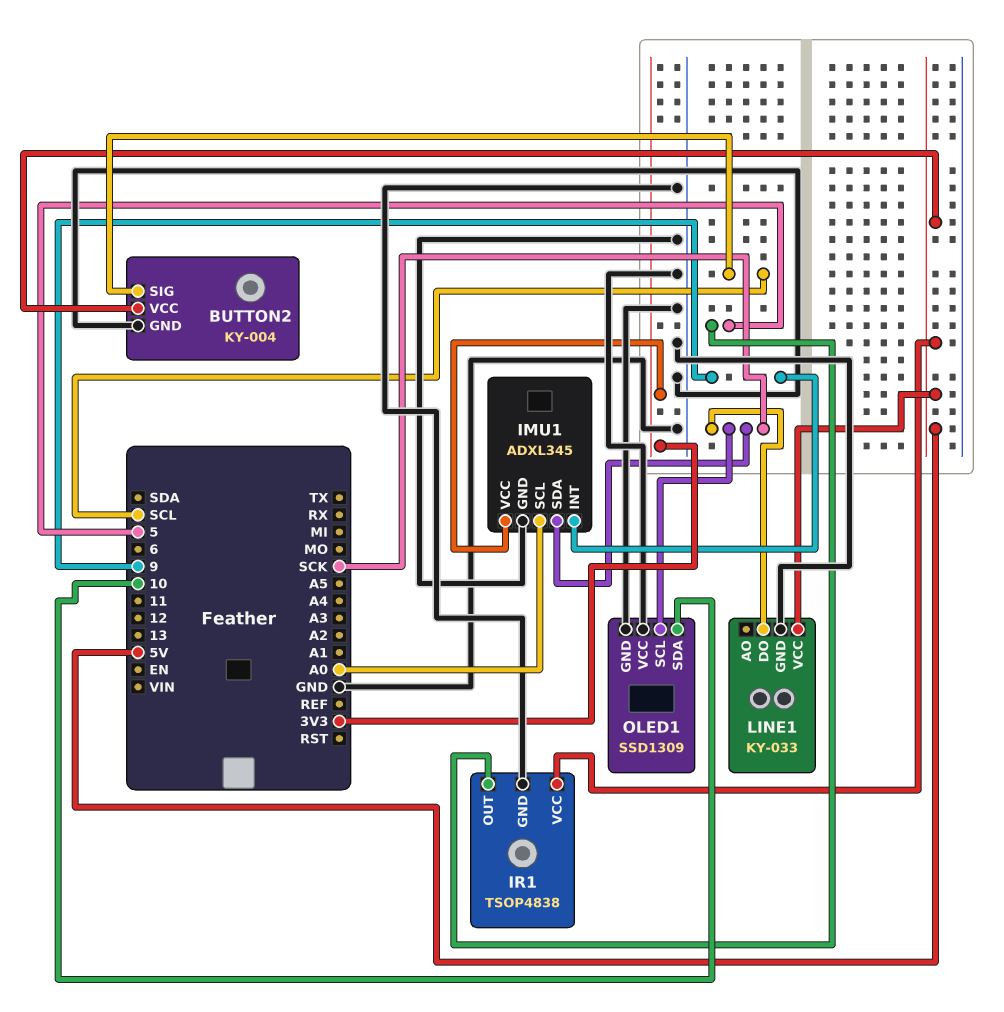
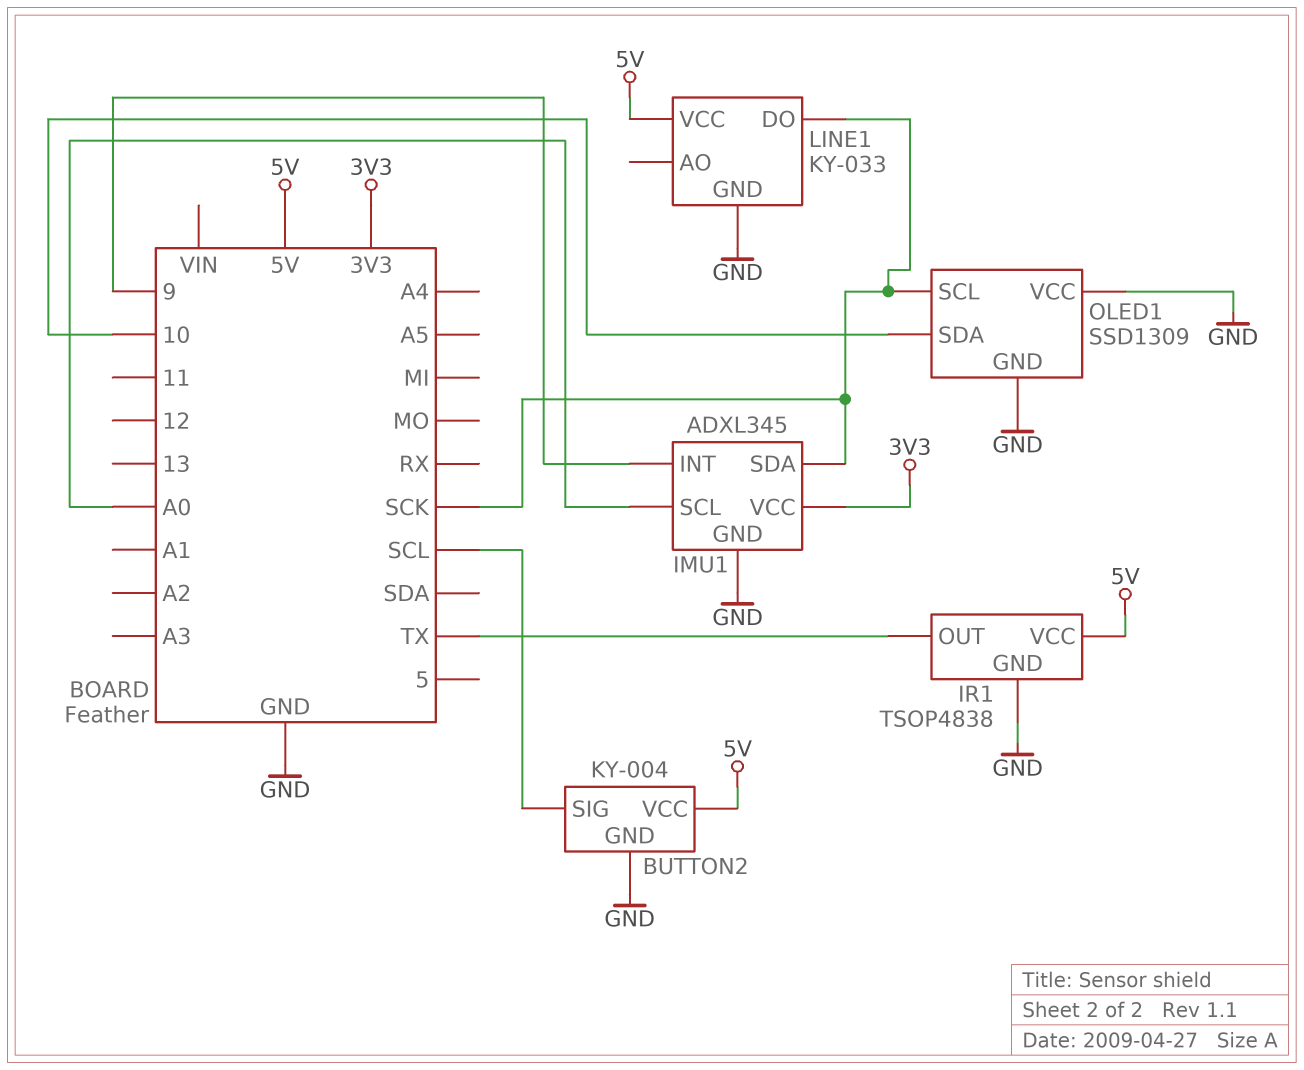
IR1 pin OUT: 5 -> TX

